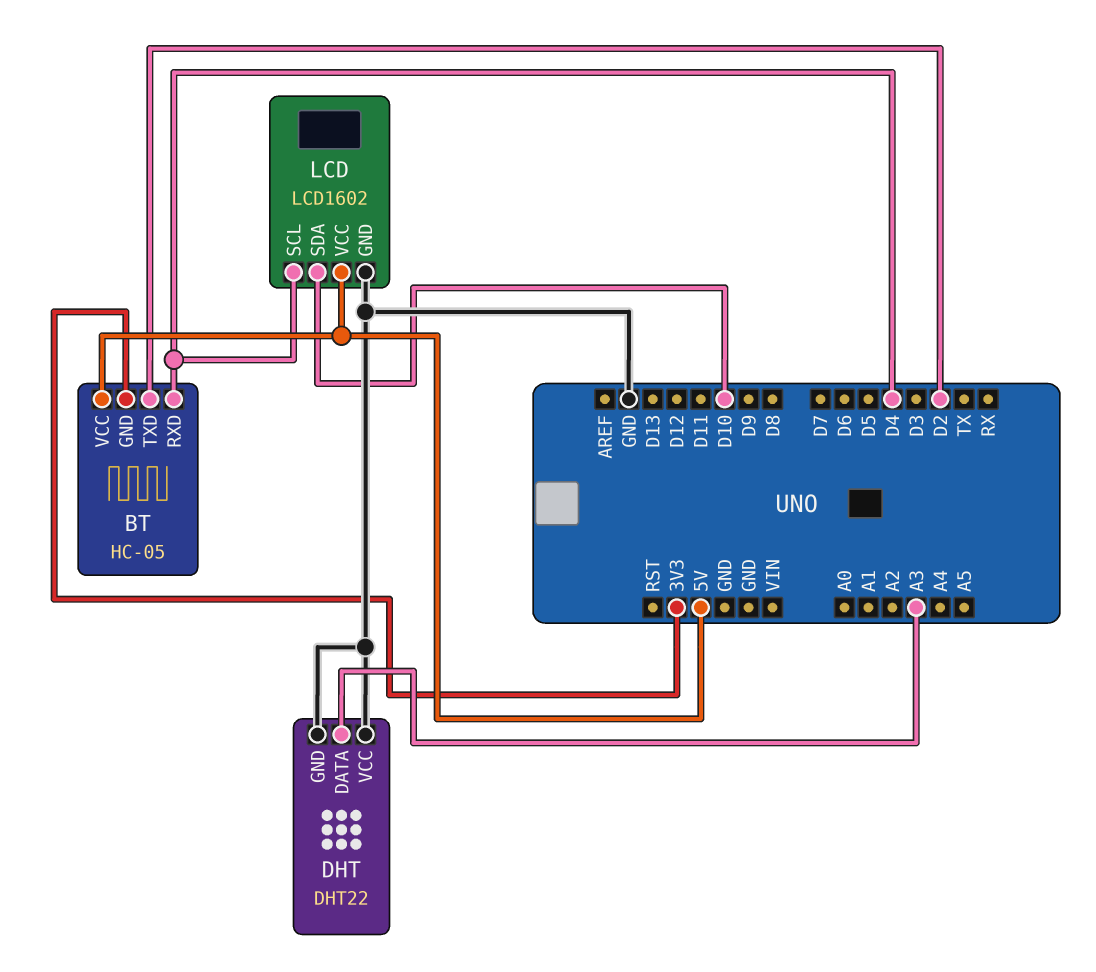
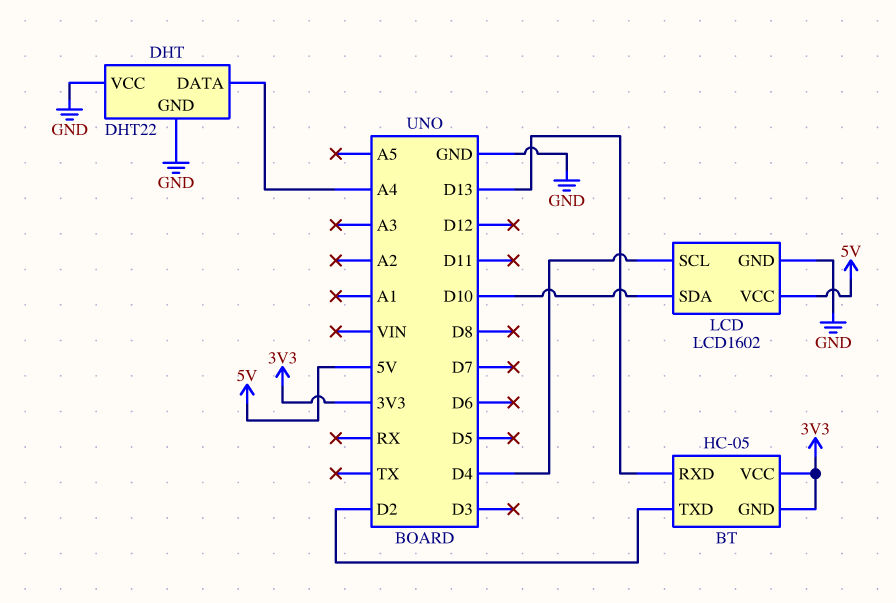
BT pin RXD: D4 -> D13
BT pin VCC: 5V -> 3V3
DHT pin DATA: A3 -> A4

